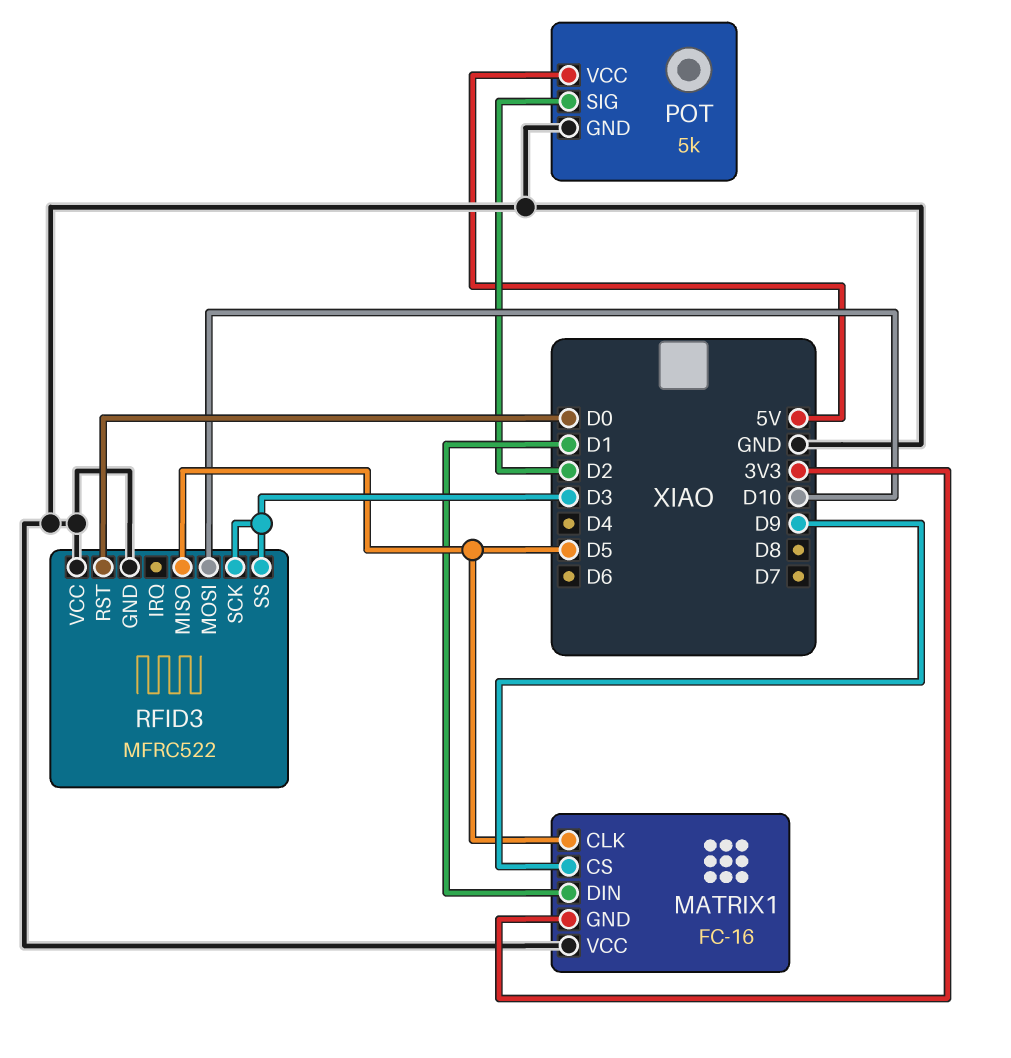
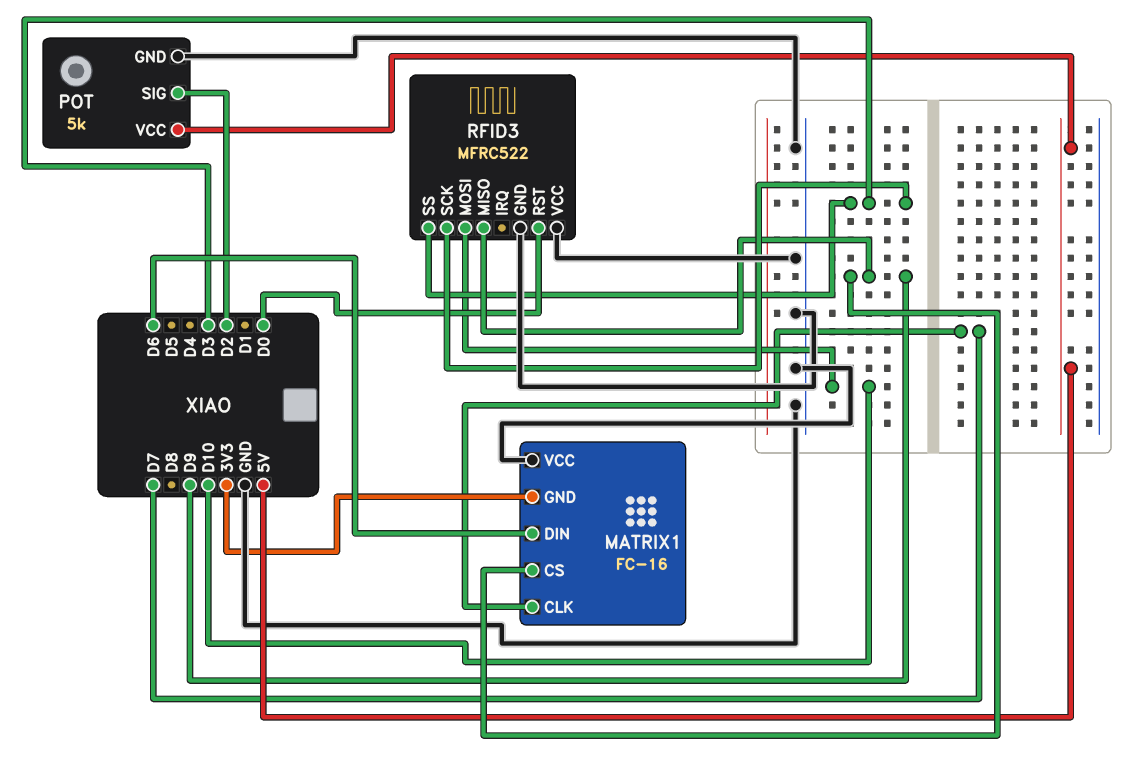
MATRIX1 pin CLK: D5 -> D7
MATRIX1 pin DIN: D1 -> D6
RFID3 pin MISO: D5 -> D9

